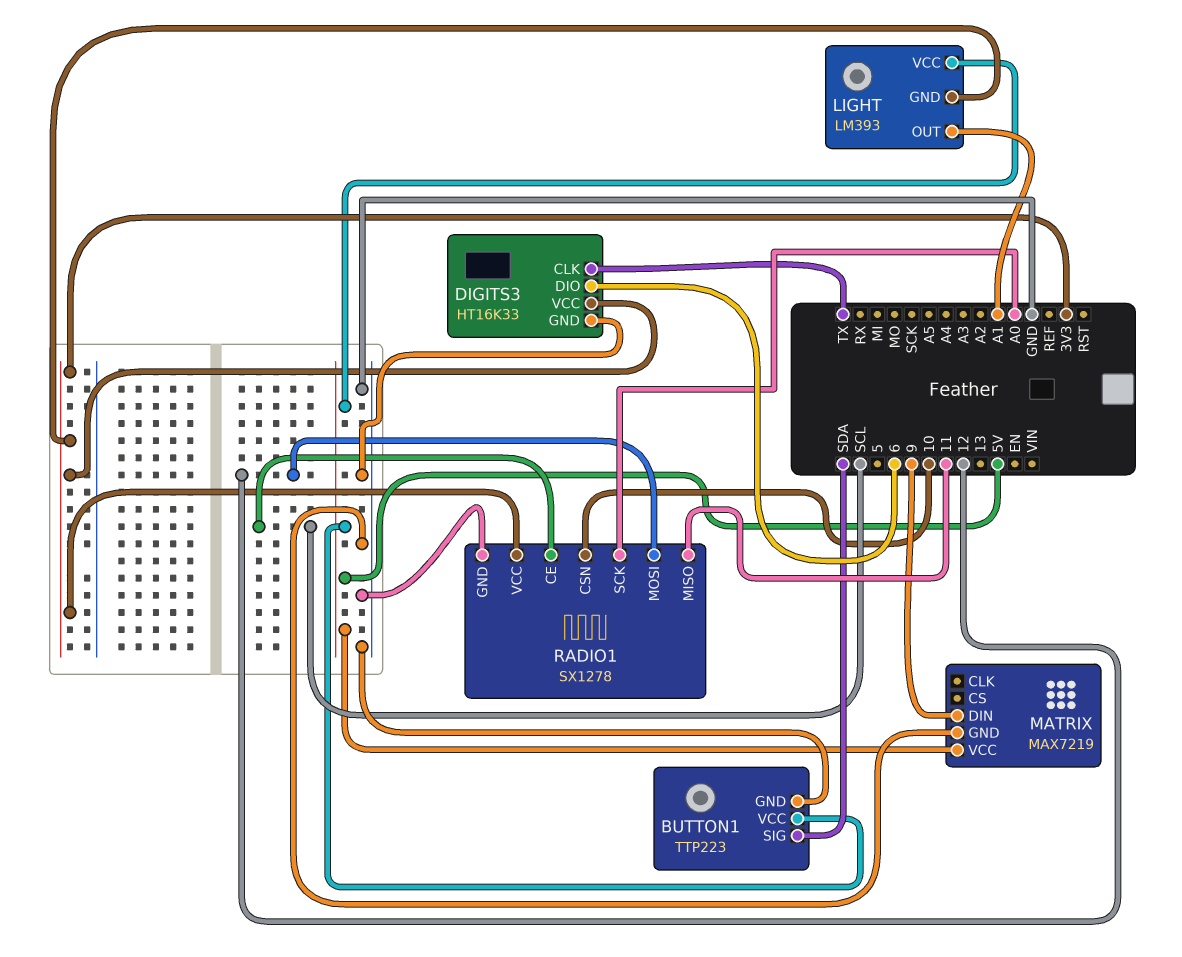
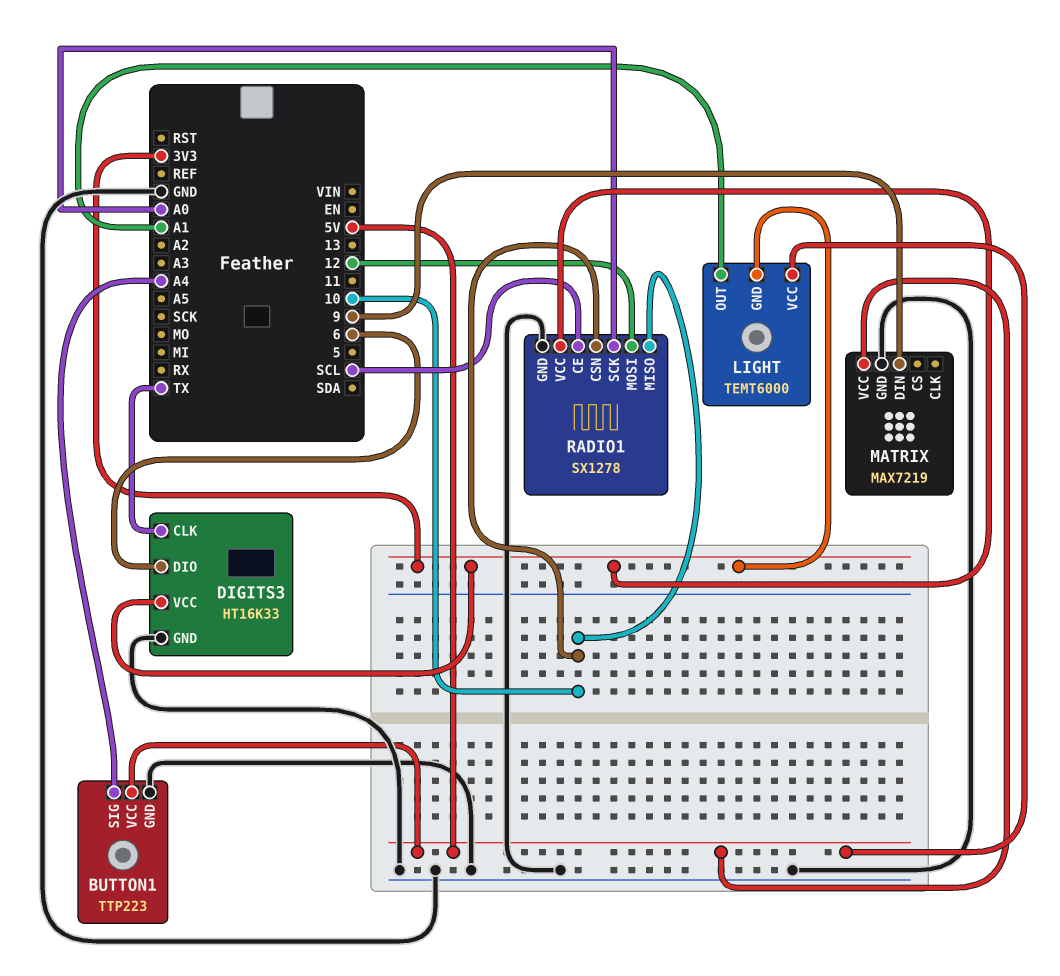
BUTTON1 pin SIG: SDA -> A4
LIGHT: LM393 -> TEMT6000
RADIO1 pin MISO: 11 -> 10

